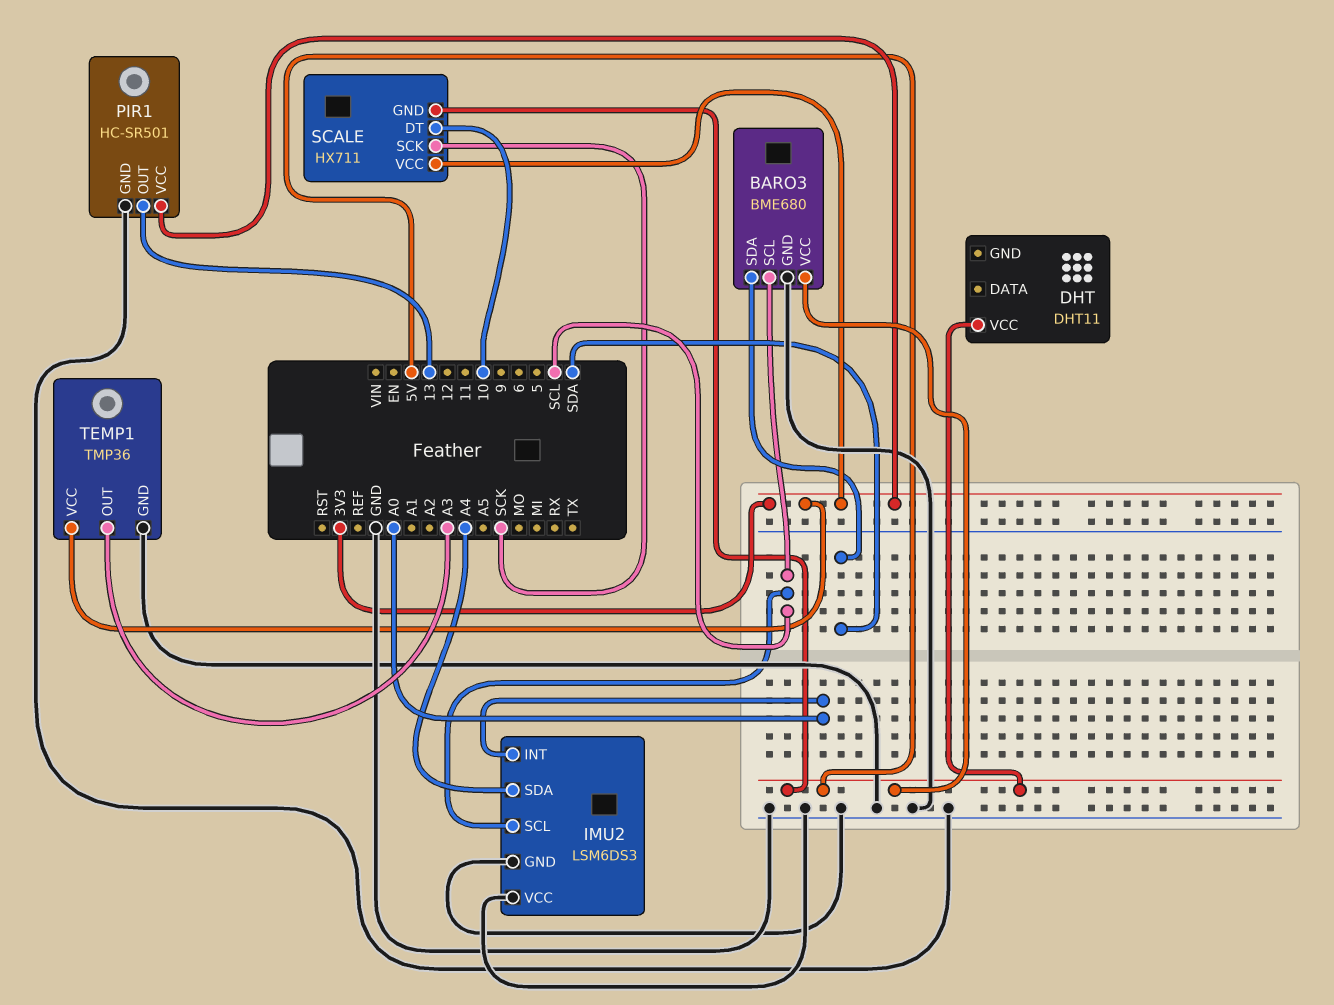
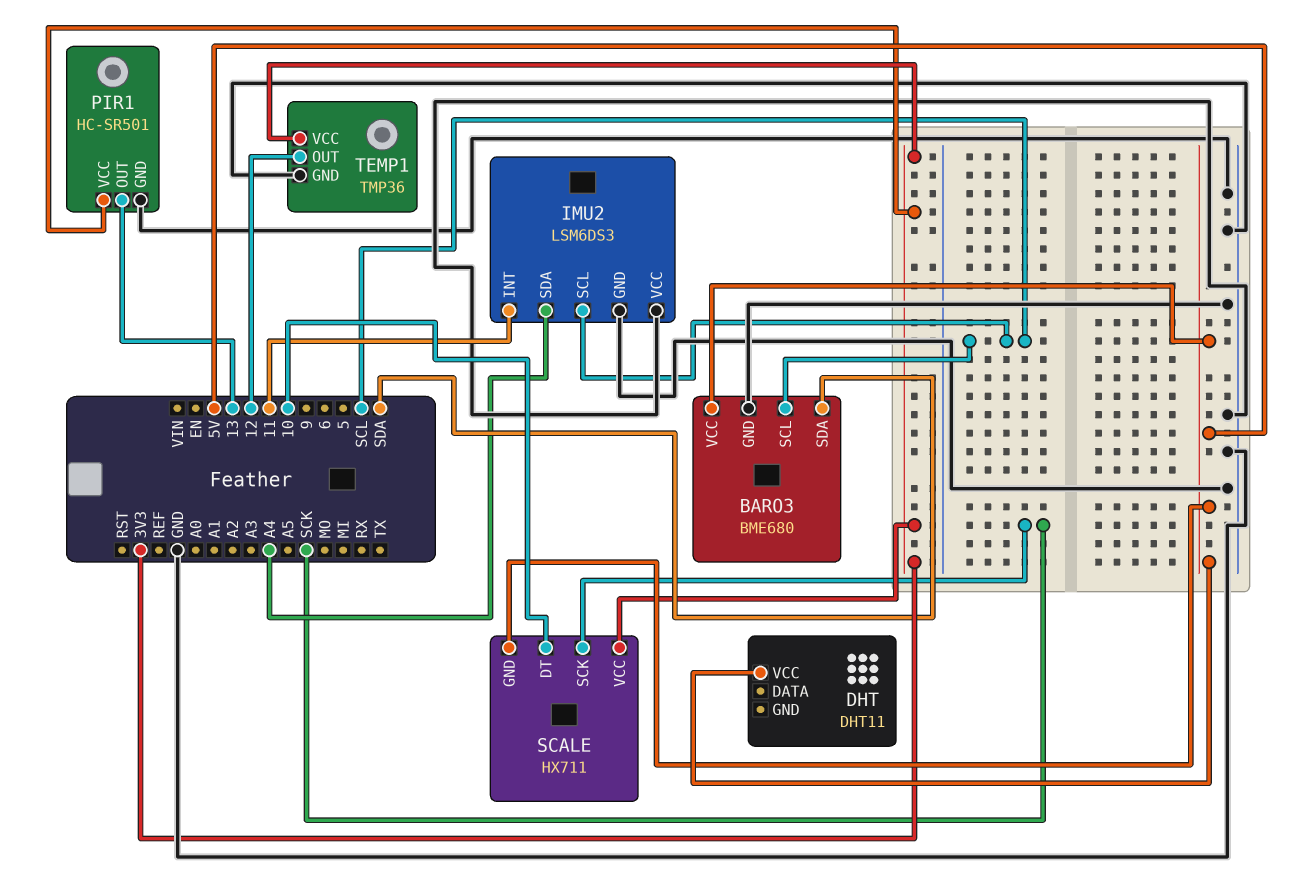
IMU2 pin INT: A0 -> 11
TEMP1 pin OUT: A3 -> 12

